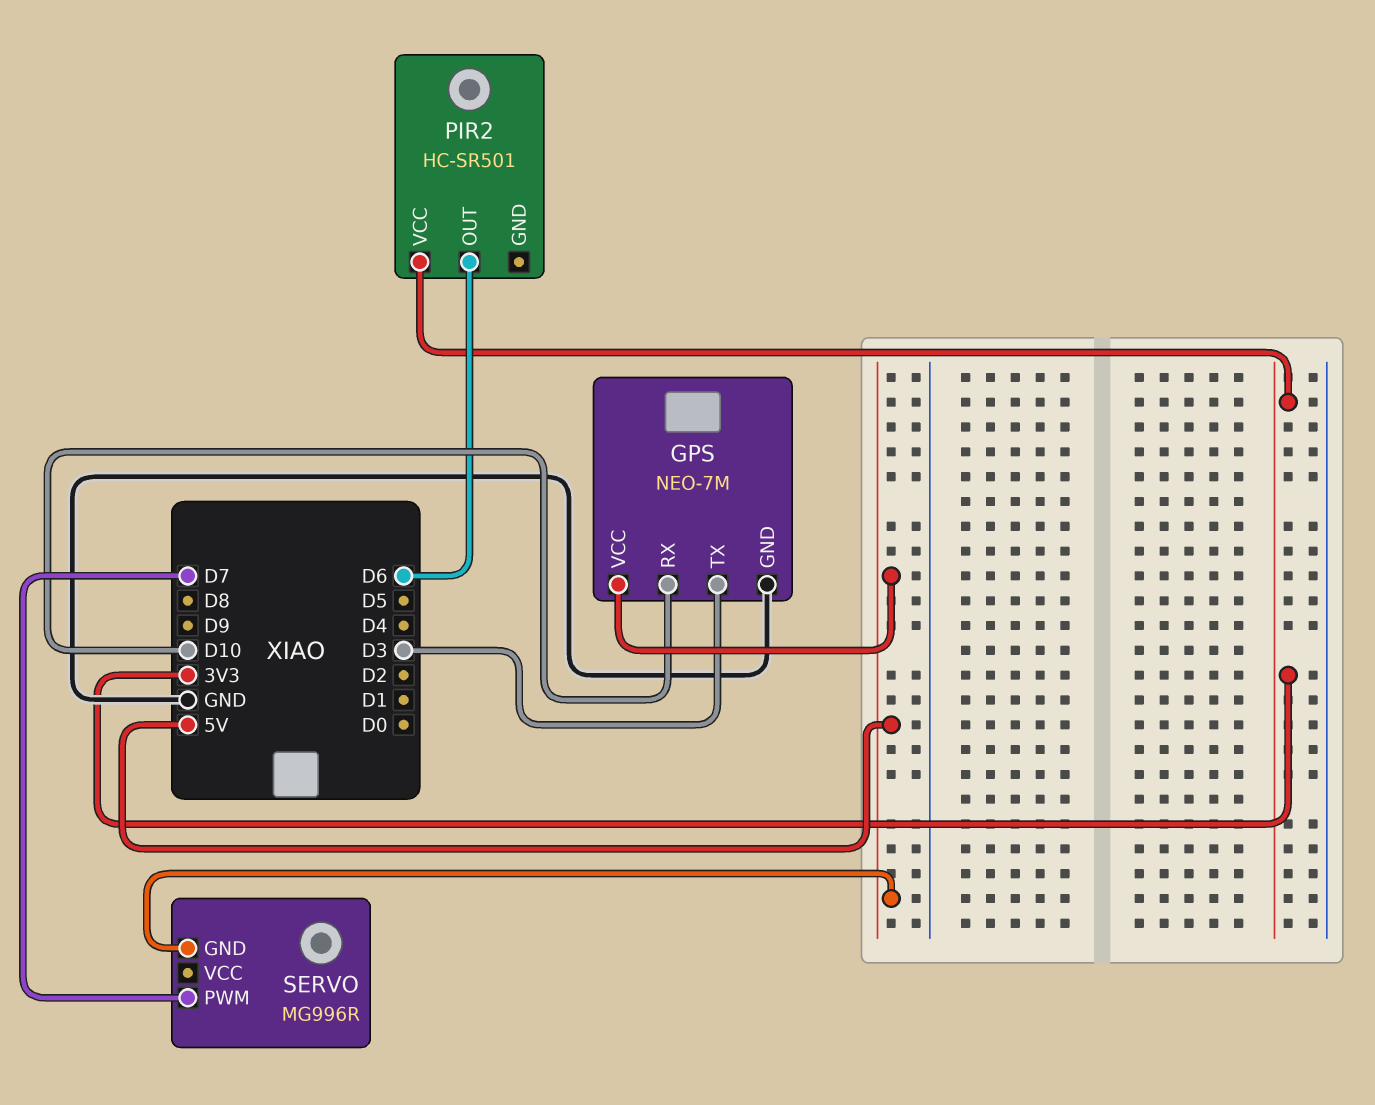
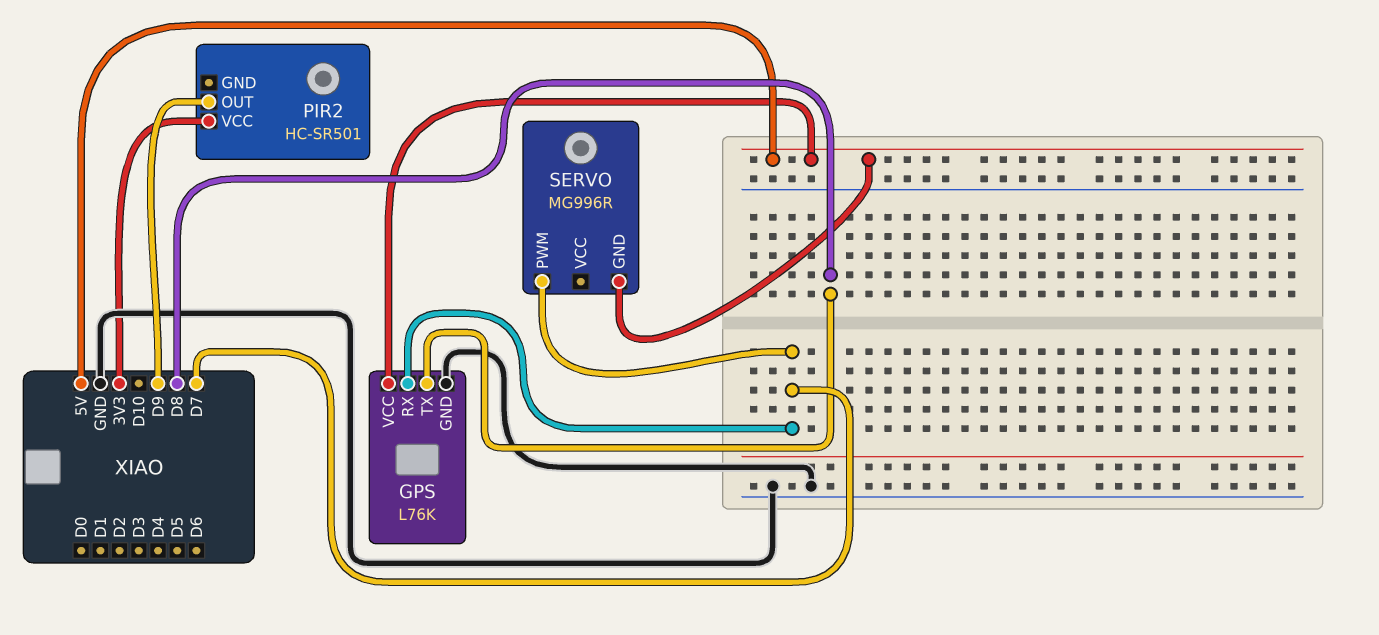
GPS: NEO-7M -> L76K
GPS pin RX: D10 -> D7
GPS pin TX: D3 -> D8
PIR2 pin OUT: D6 -> D9

